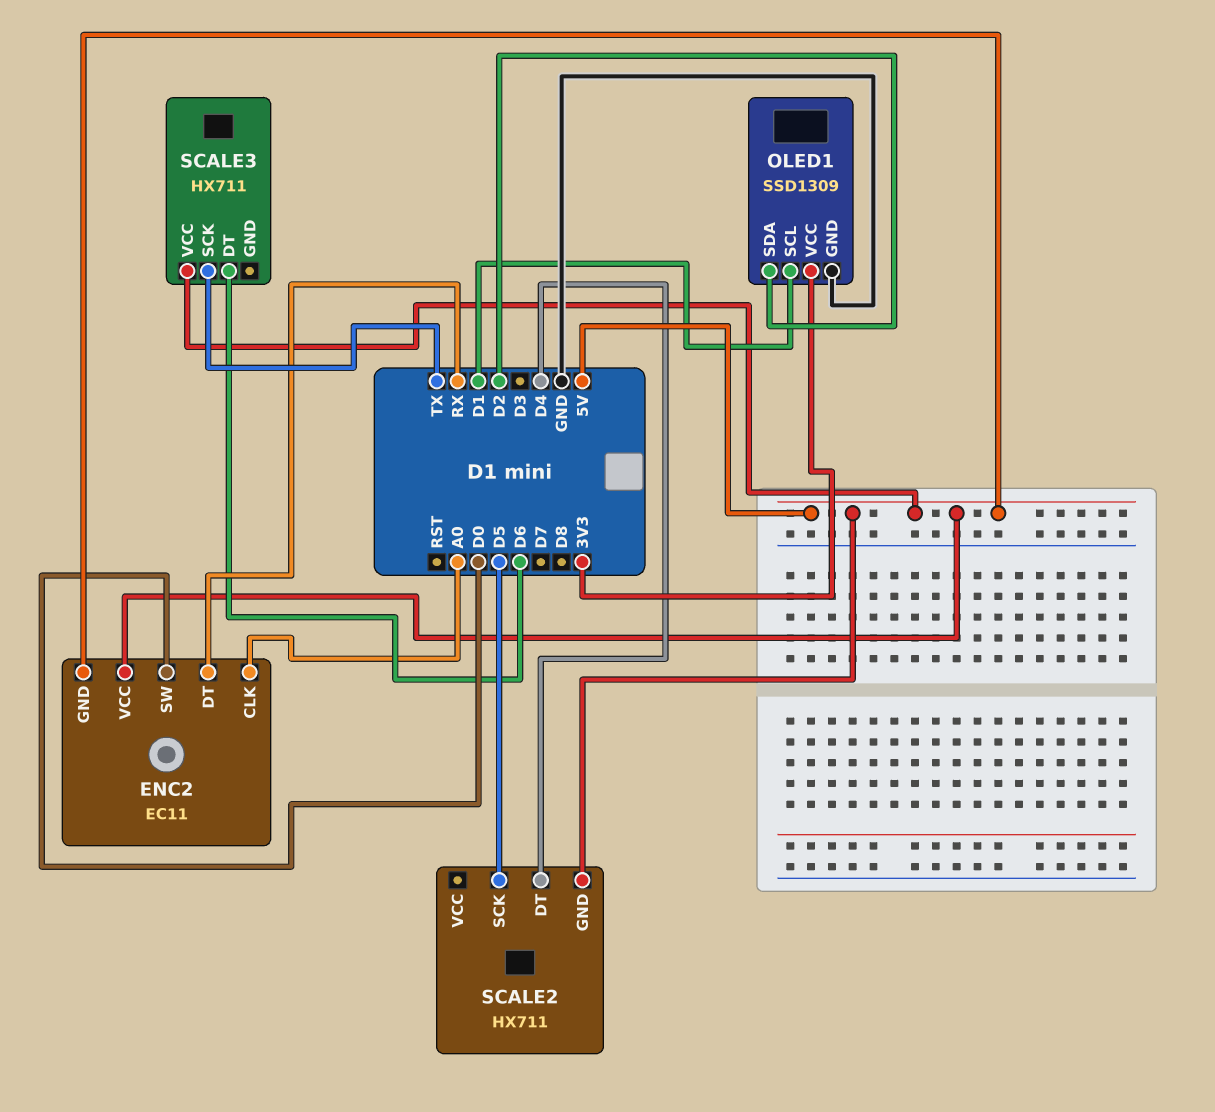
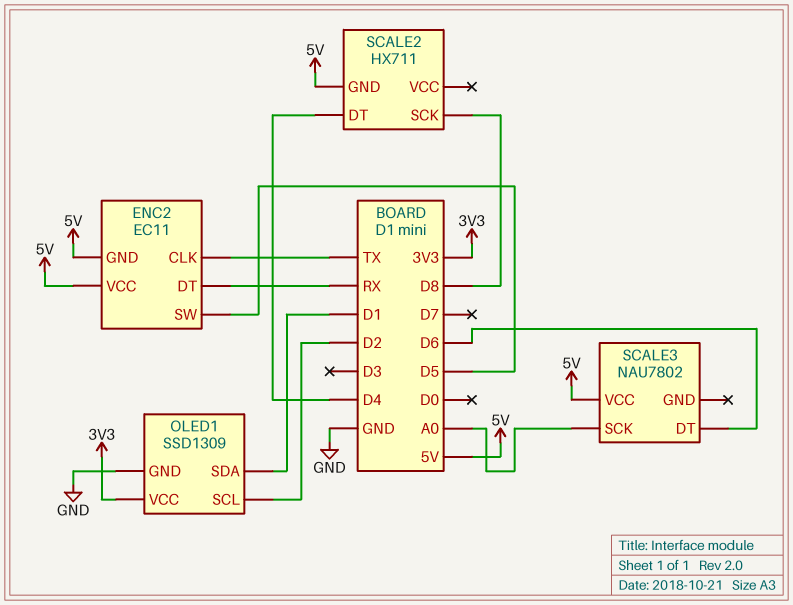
ENC2 pin CLK: A0 -> TX
ENC2 pin SW: D0 -> D5
OLED1 pin SCL: D1 -> D2
OLED1 pin SDA: D2 -> D1
SCALE2 pin SCK: D5 -> D8
SCALE3: HX711 -> NAU7802
SCALE3 pin SCK: TX -> A0

